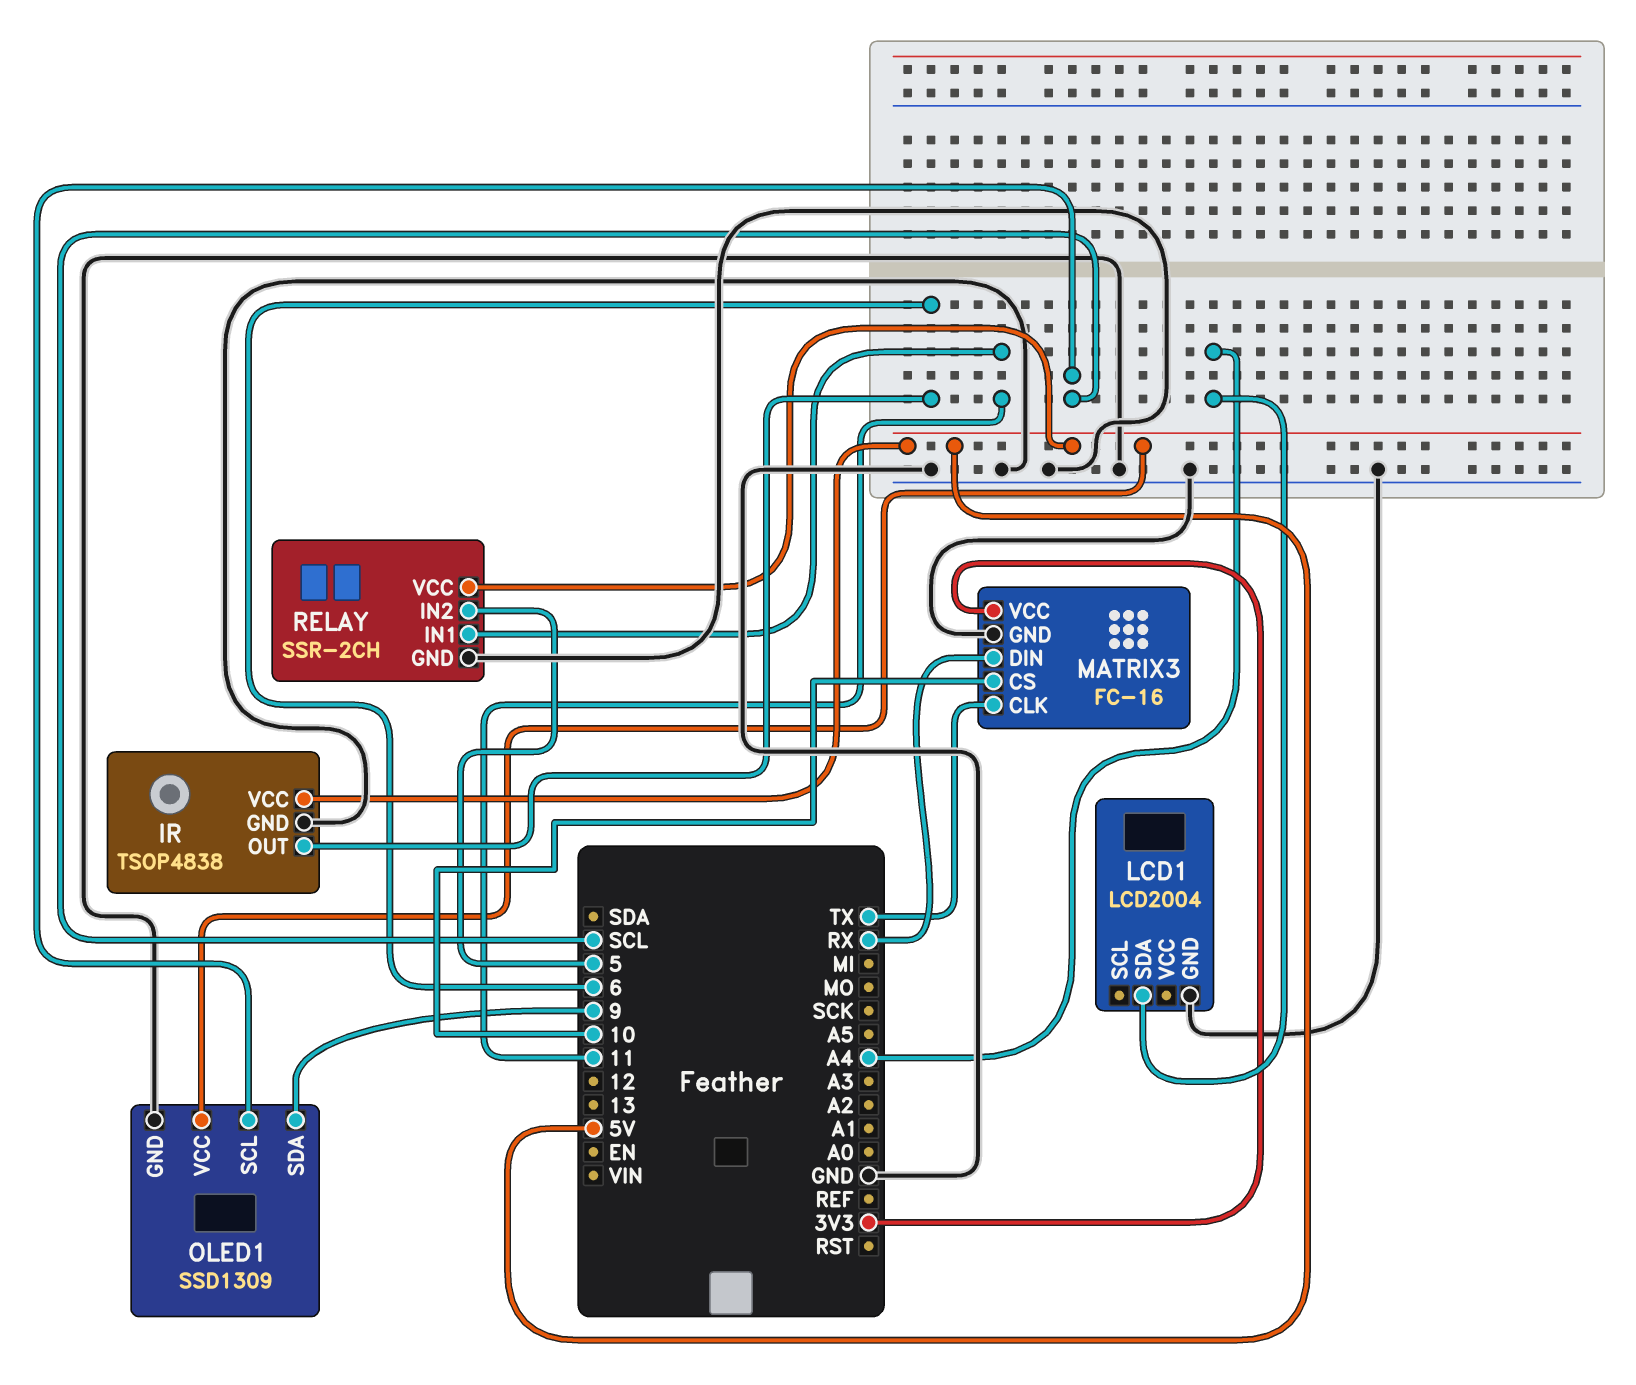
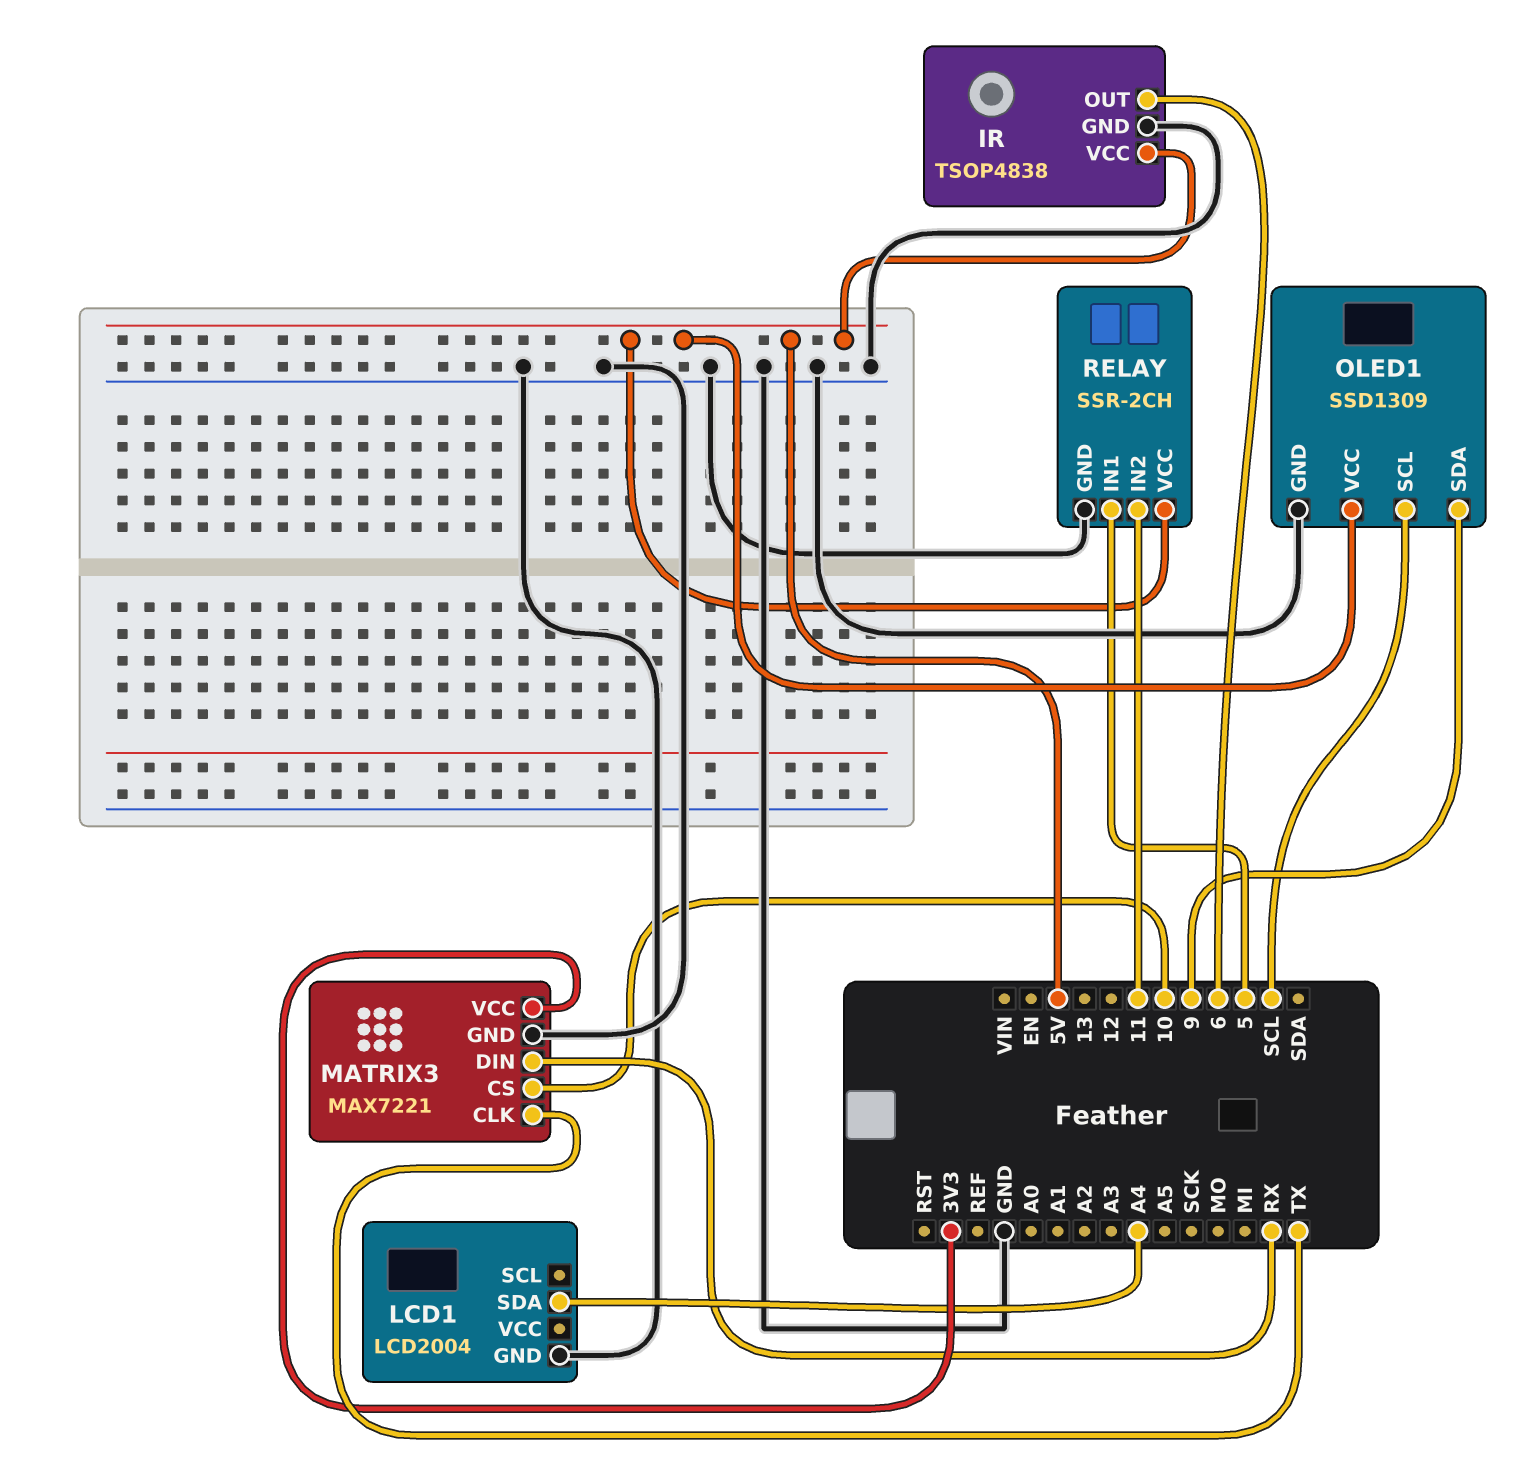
MATRIX3: FC-16 -> MAX7221
RELAY pin IN1: 11 -> 5
RELAY pin IN2: 5 -> 11

